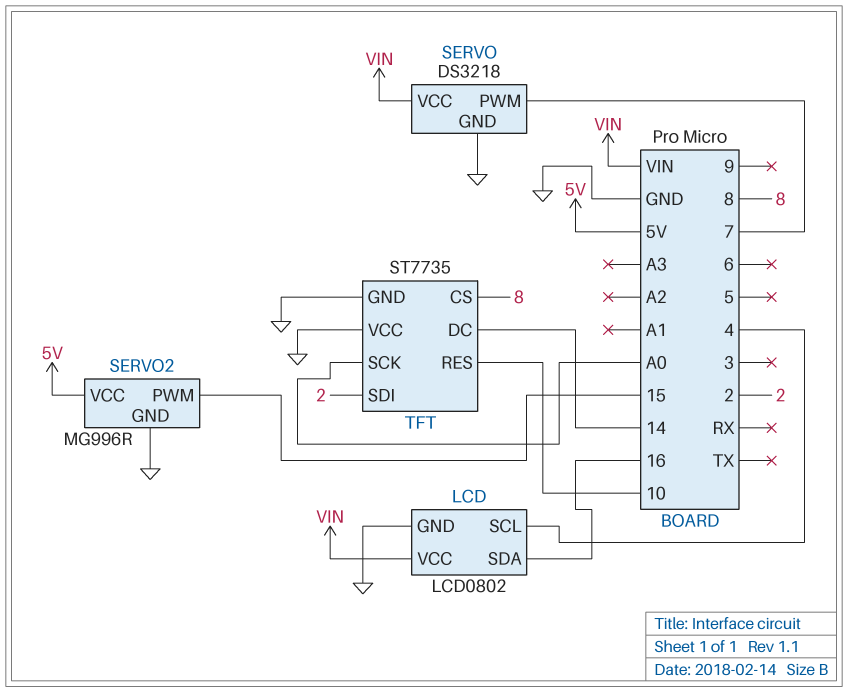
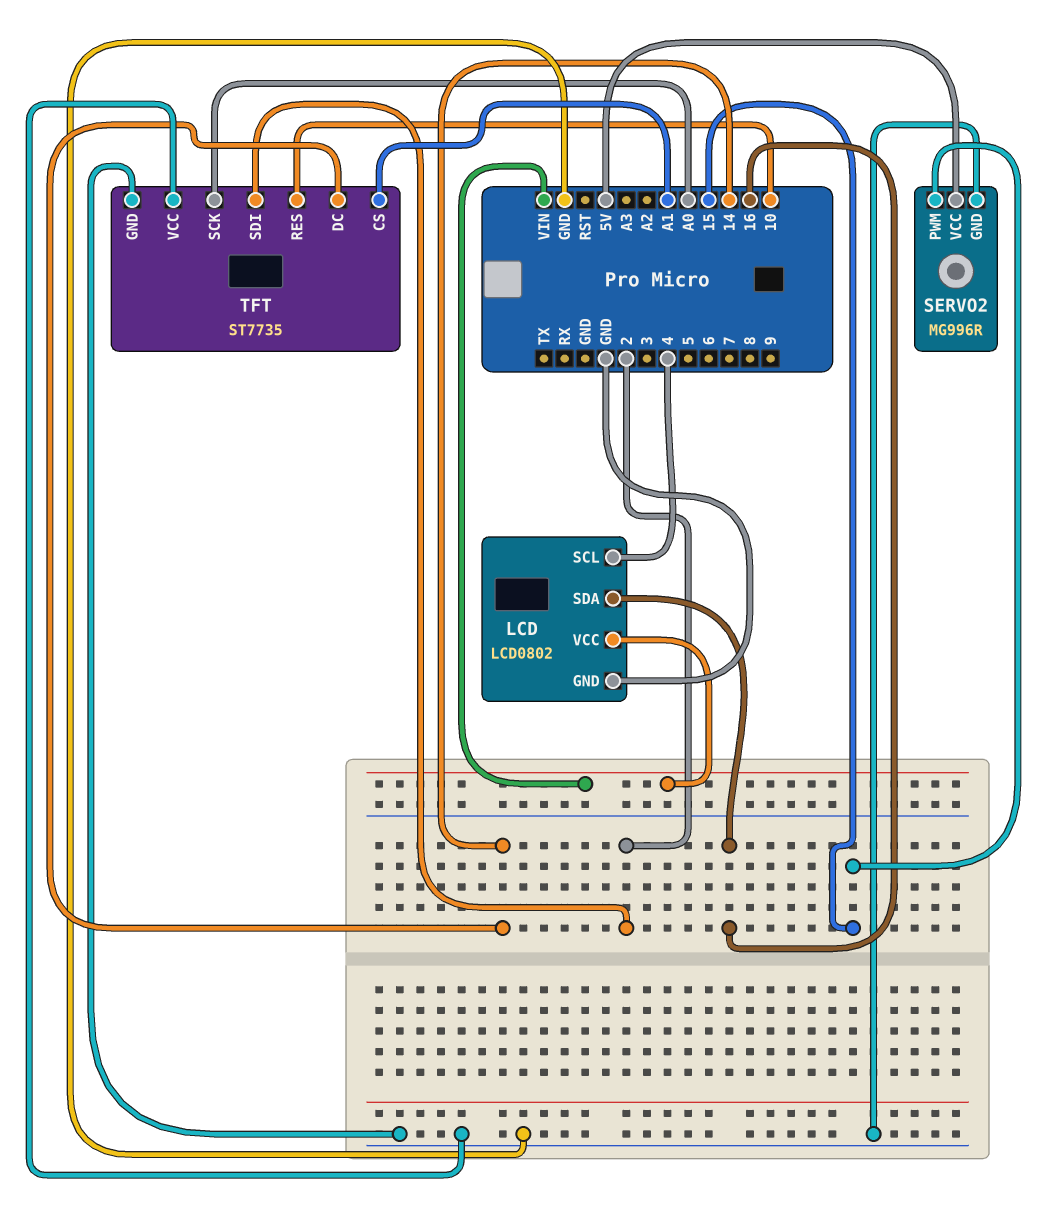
SERVO: DS3218 -> none
SERVO pin GND: GND -> none
SERVO pin PWM: 7 -> none
SERVO pin VCC: VIN -> none
TFT pin CS: 8 -> A1

